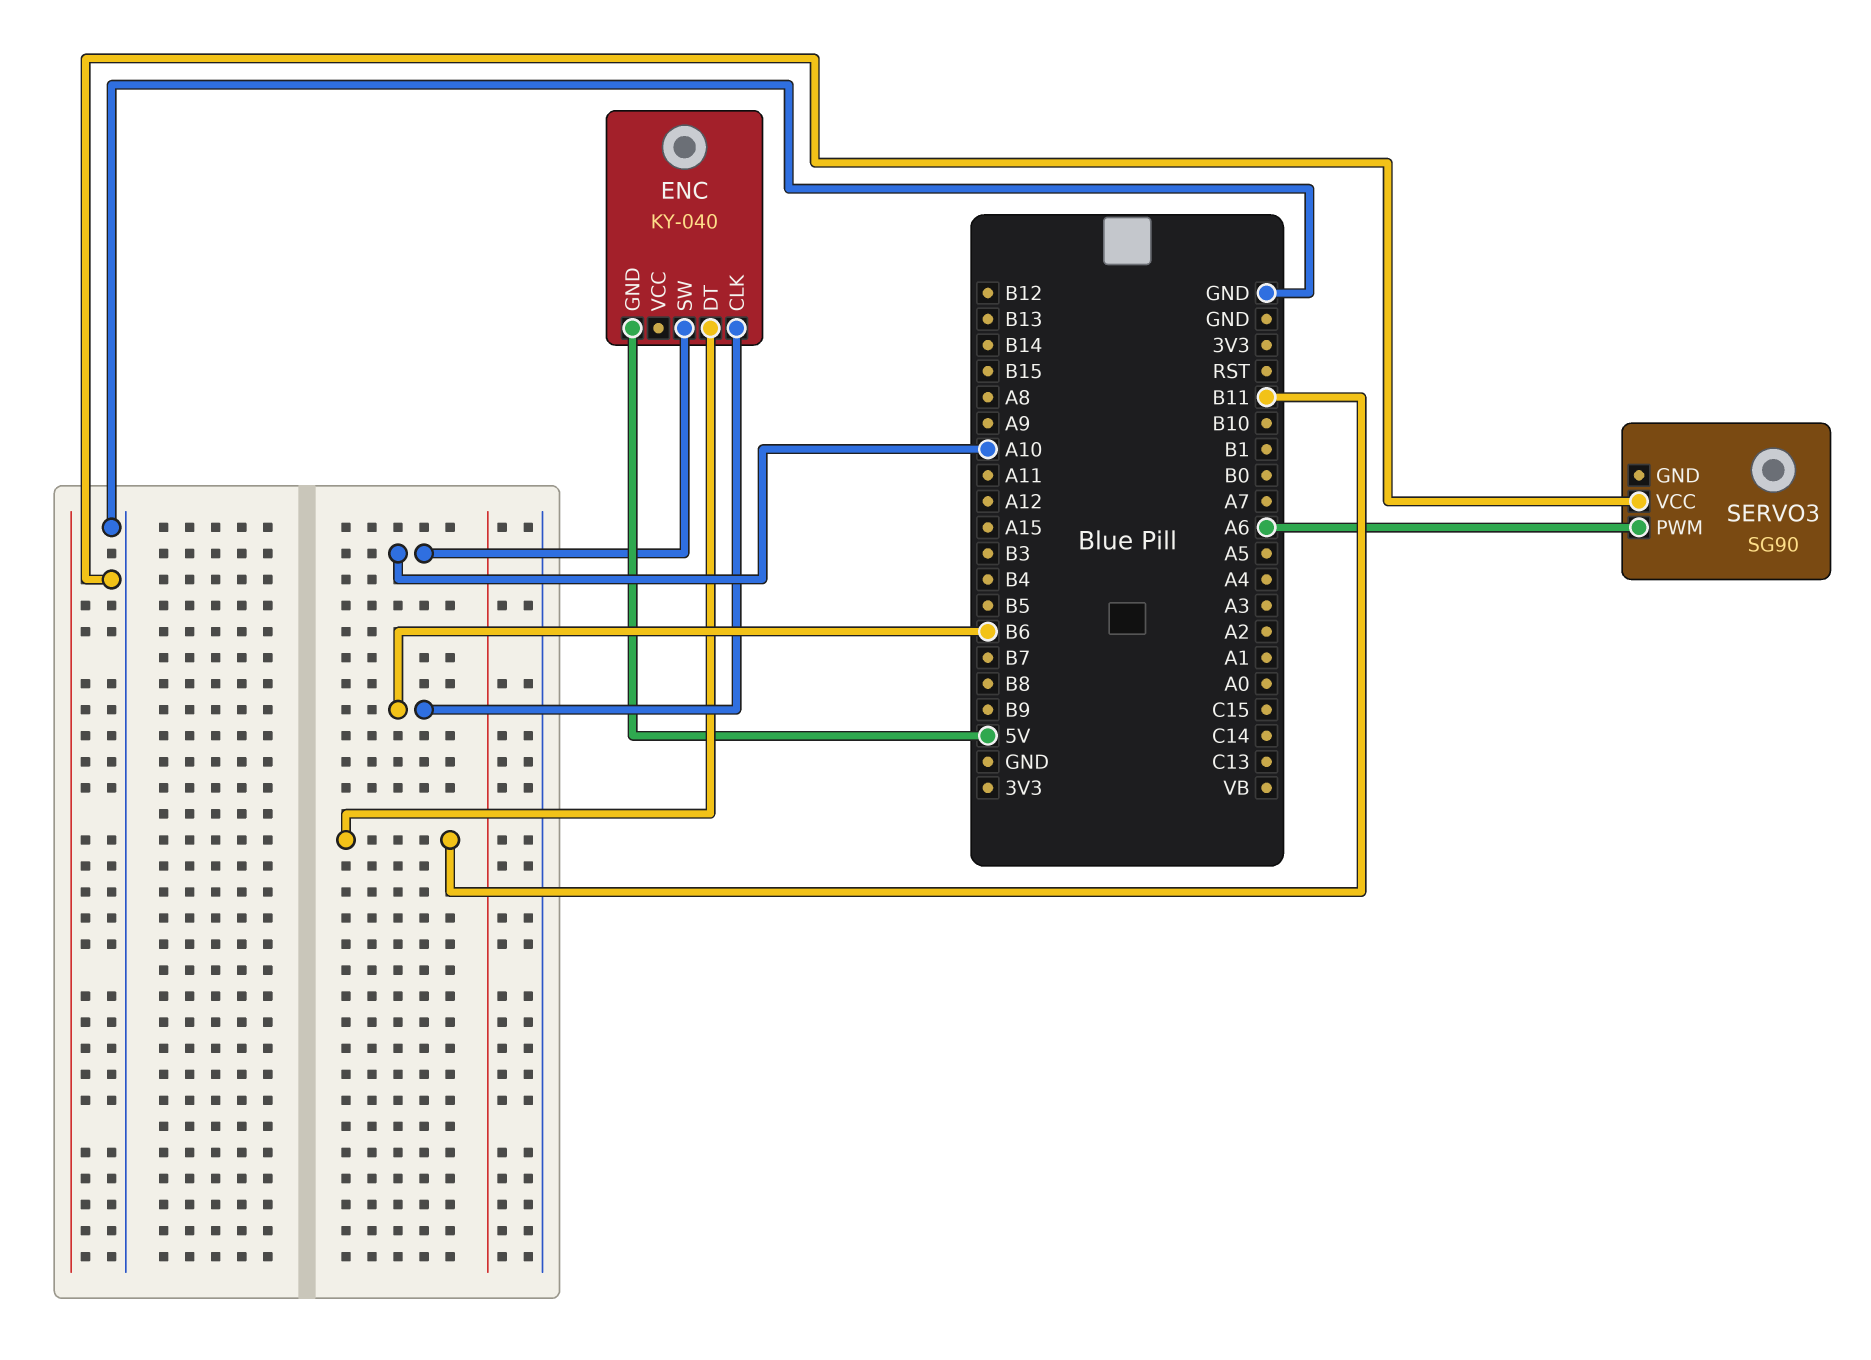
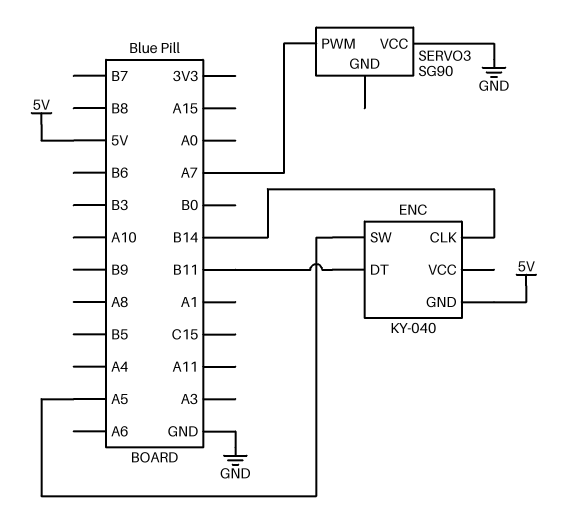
ENC pin CLK: B6 -> B14
ENC pin SW: A10 -> A5
SERVO3 pin PWM: A6 -> A7

